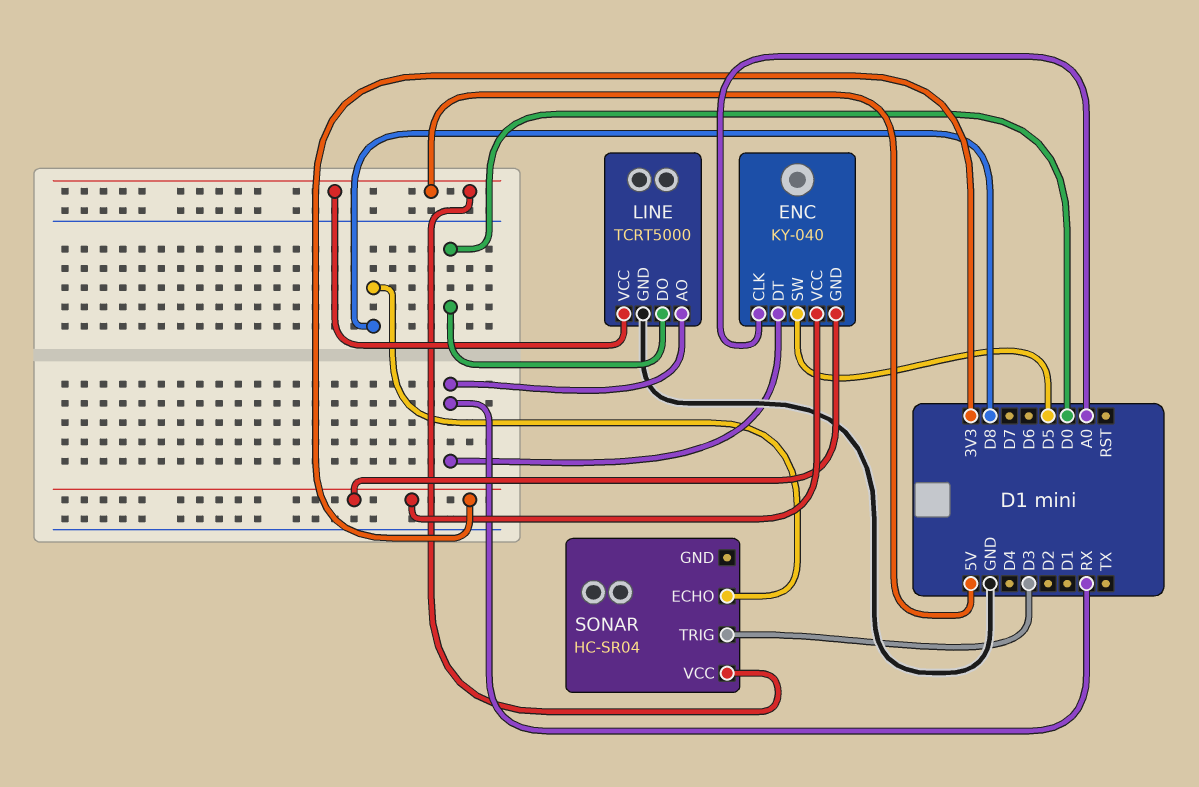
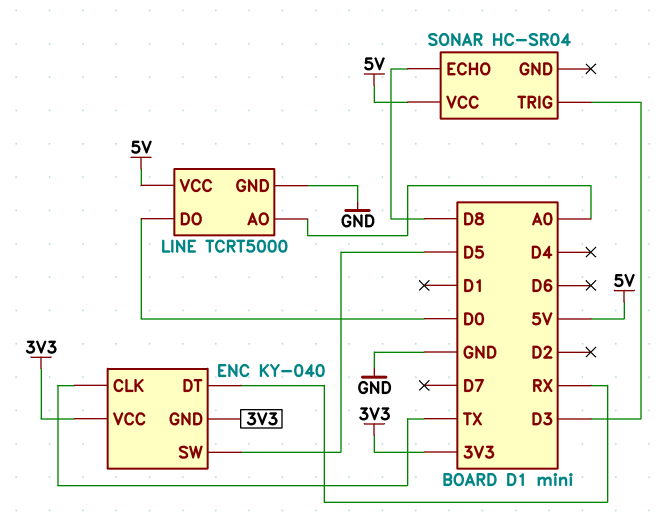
ENC pin CLK: A0 -> TX
LINE pin AO: RX -> A0

